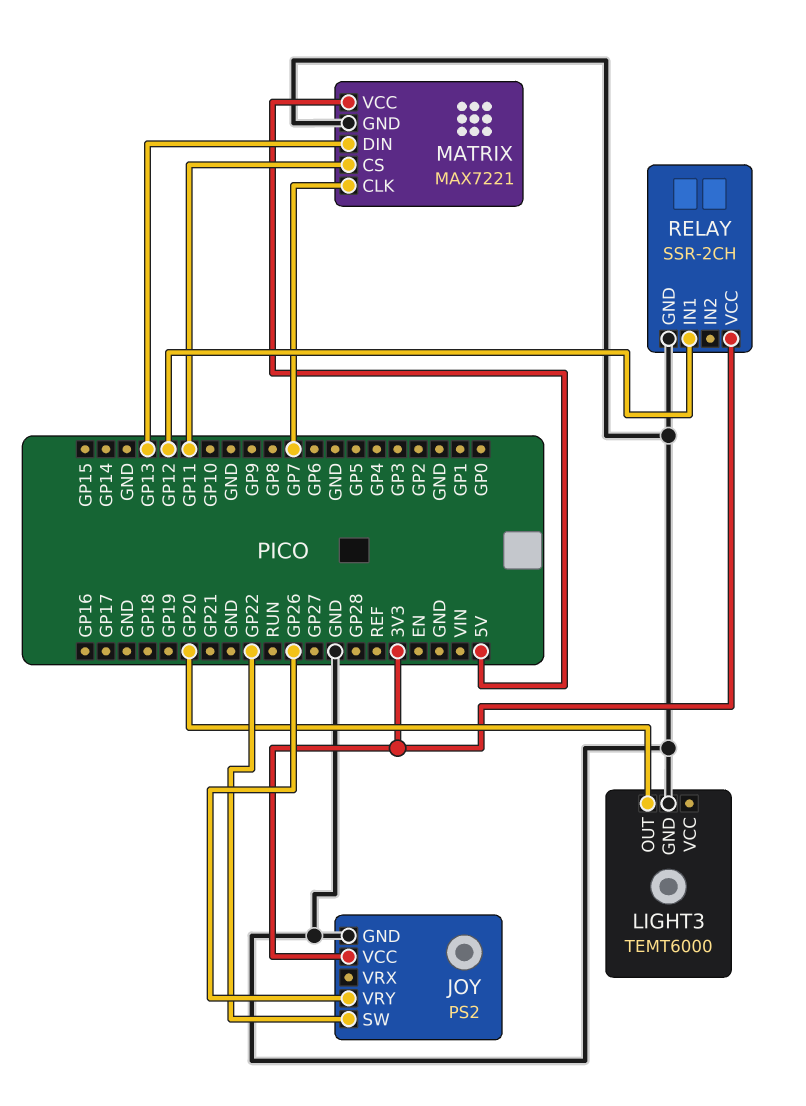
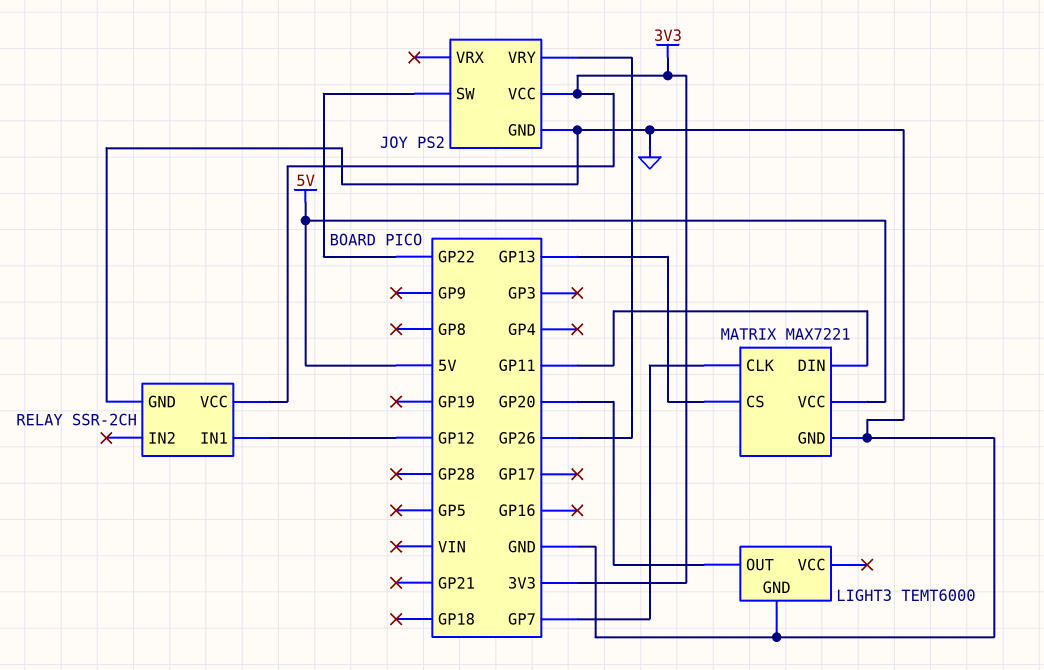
MATRIX pin CS: GP11 -> GP13
MATRIX pin DIN: GP13 -> GP11

